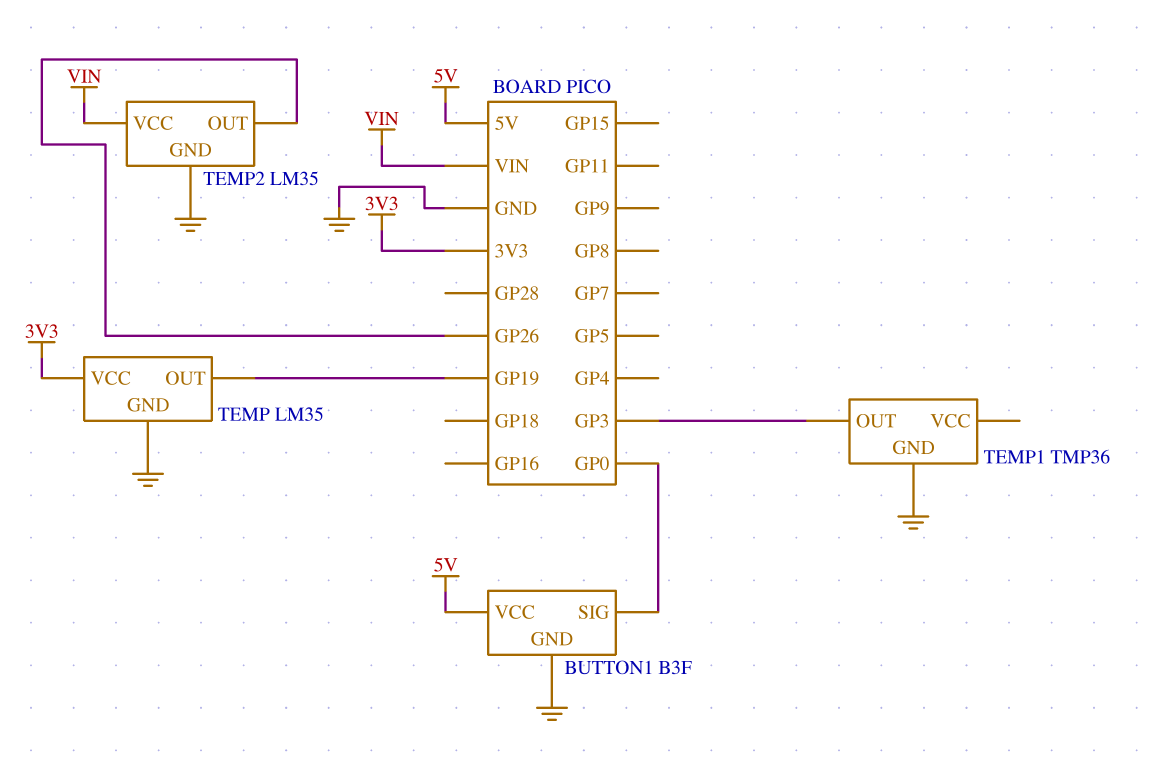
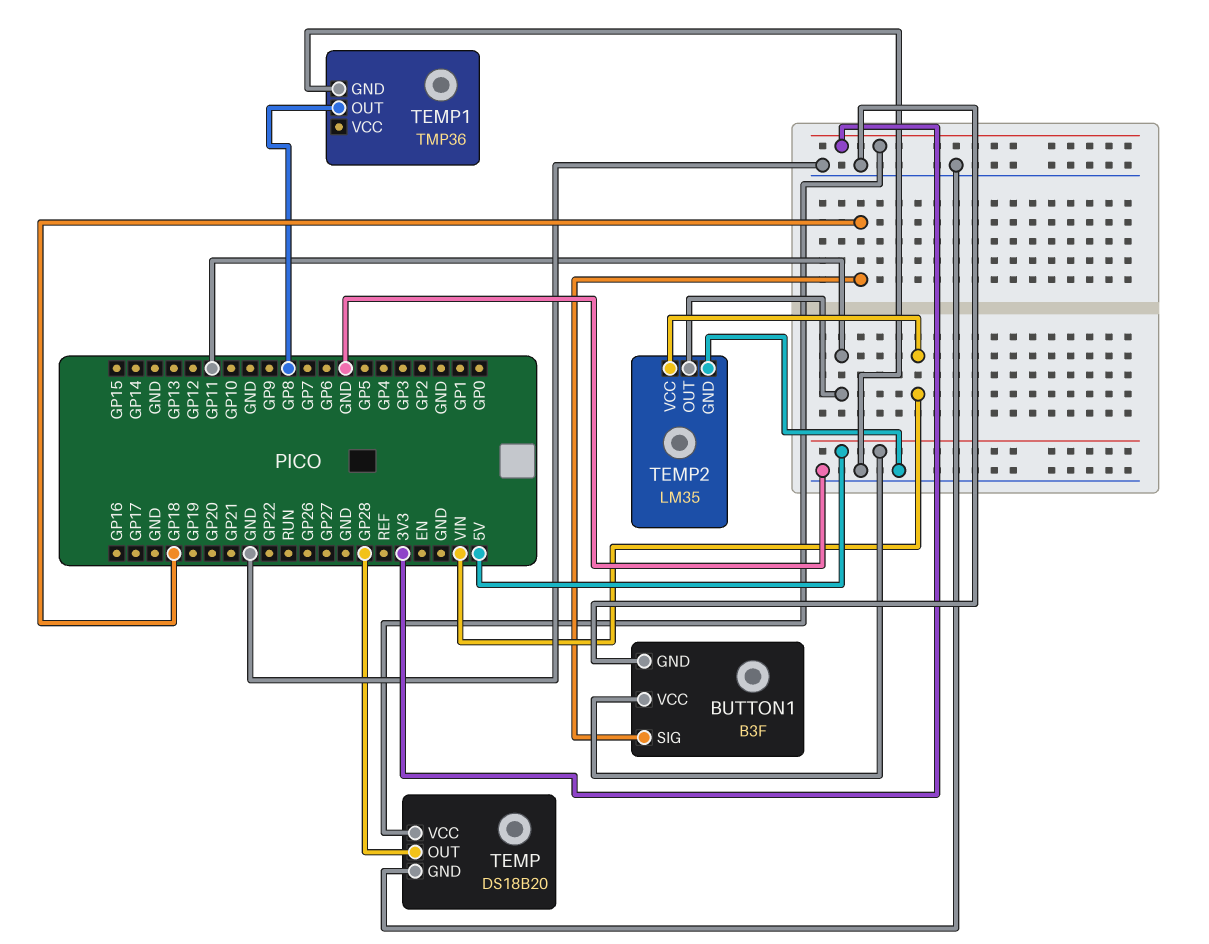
BUTTON1 pin SIG: GP0 -> GP18
TEMP: LM35 -> DS18B20
TEMP pin OUT: GP19 -> GP28
TEMP1 pin OUT: GP3 -> GP8
TEMP2 pin OUT: GP26 -> GP11

